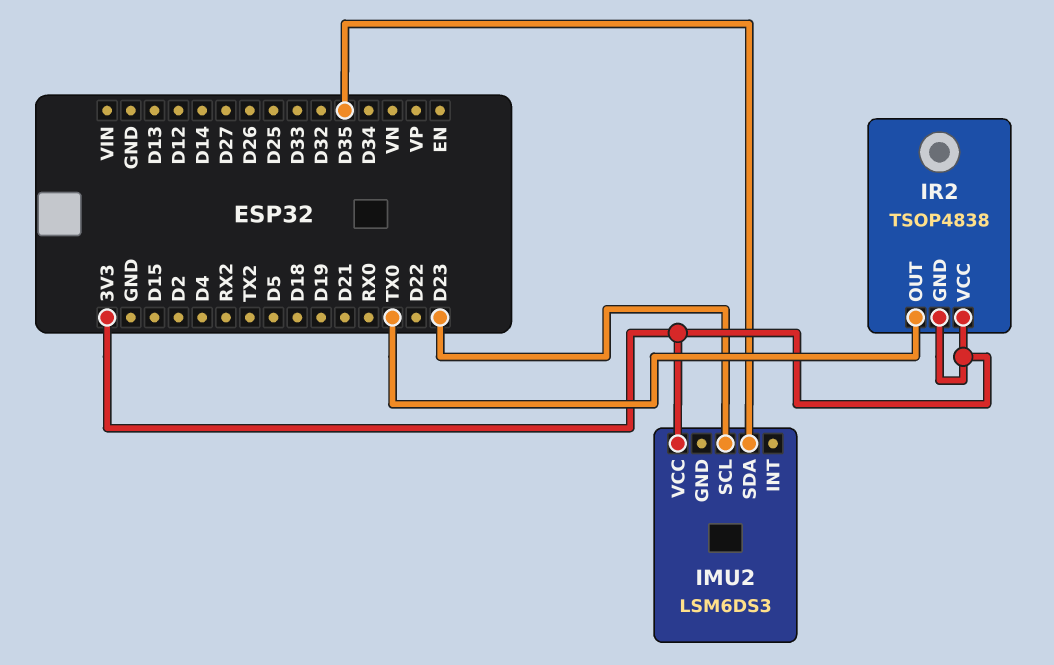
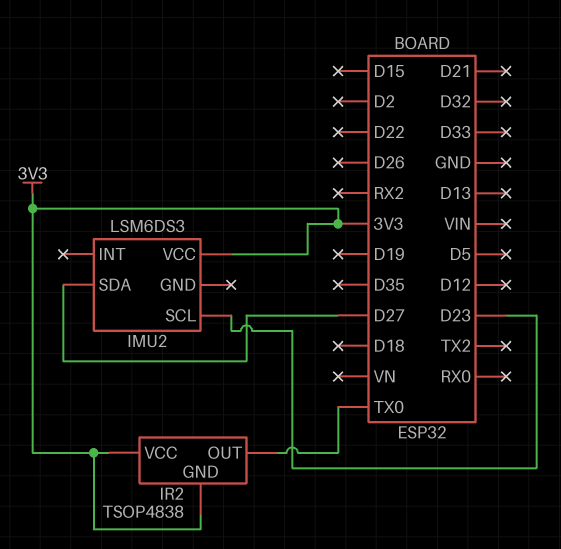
IMU2 pin SDA: D35 -> D27

